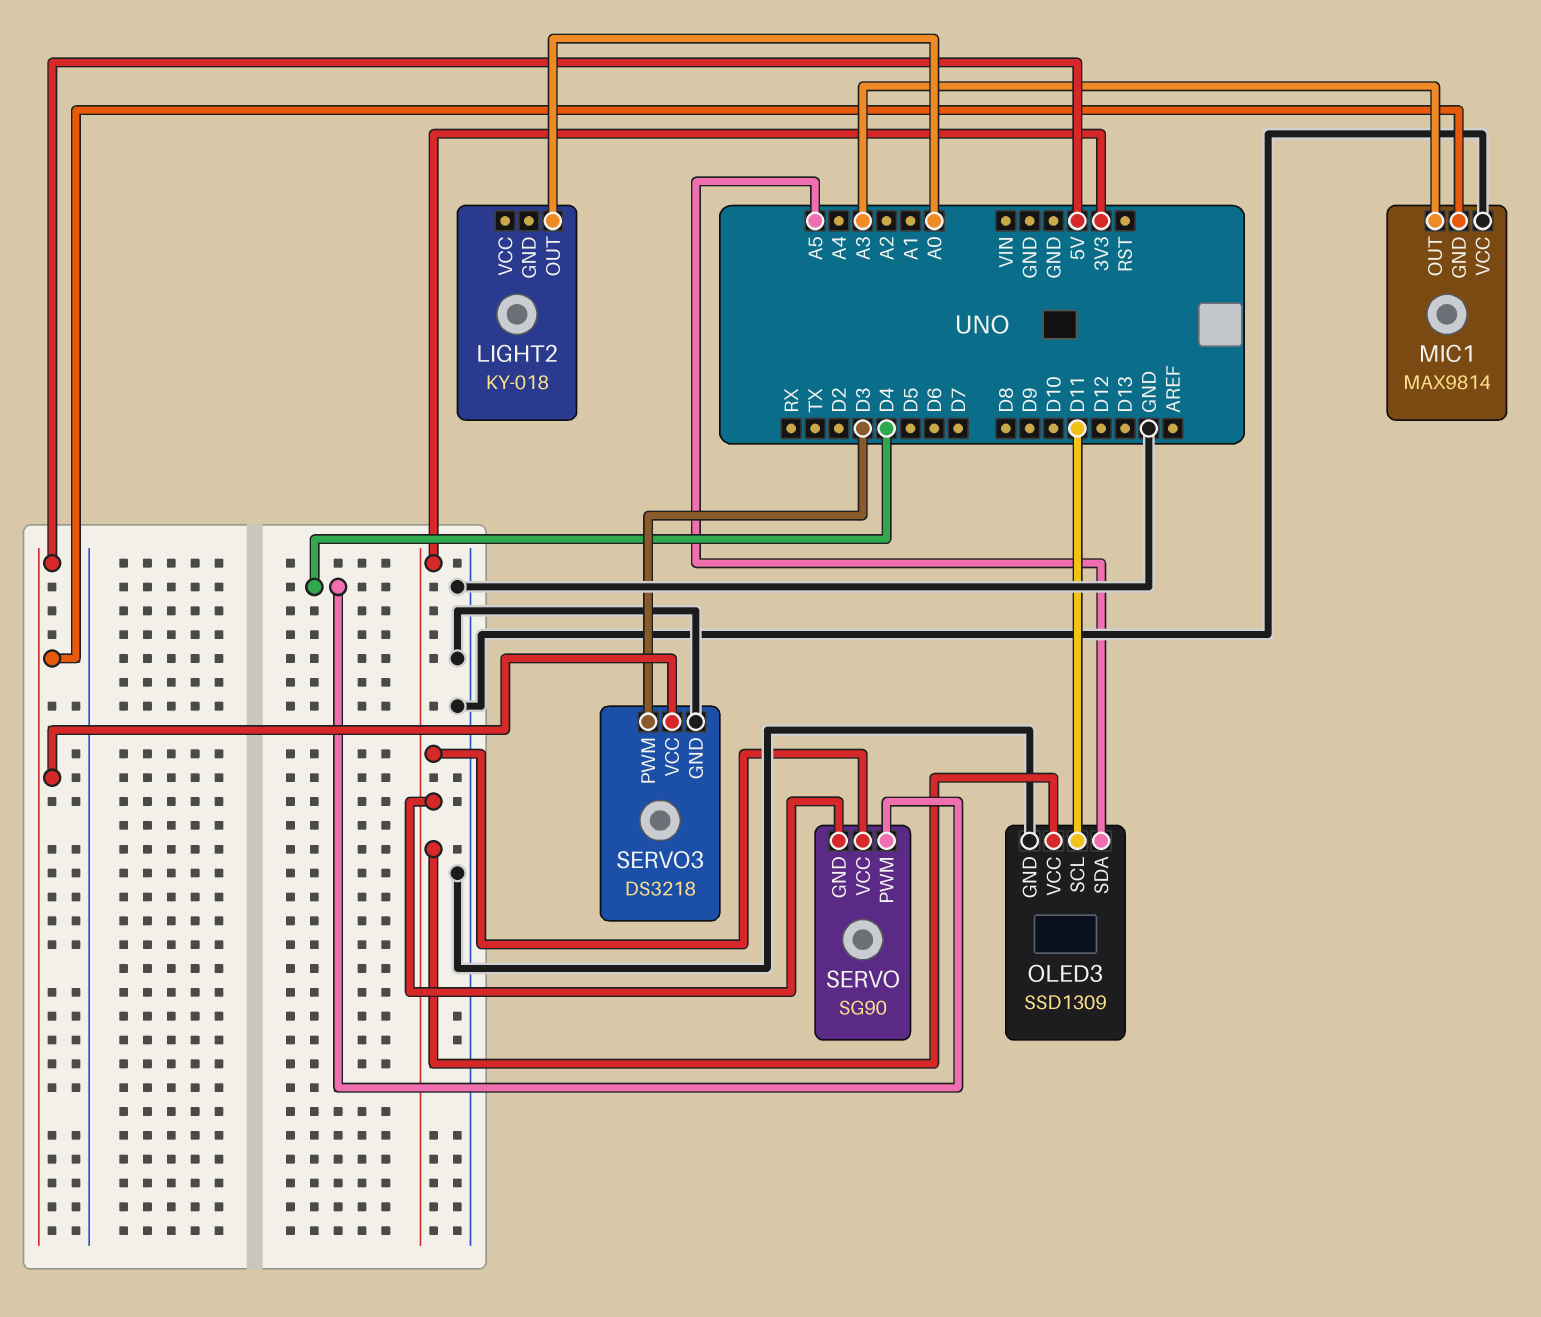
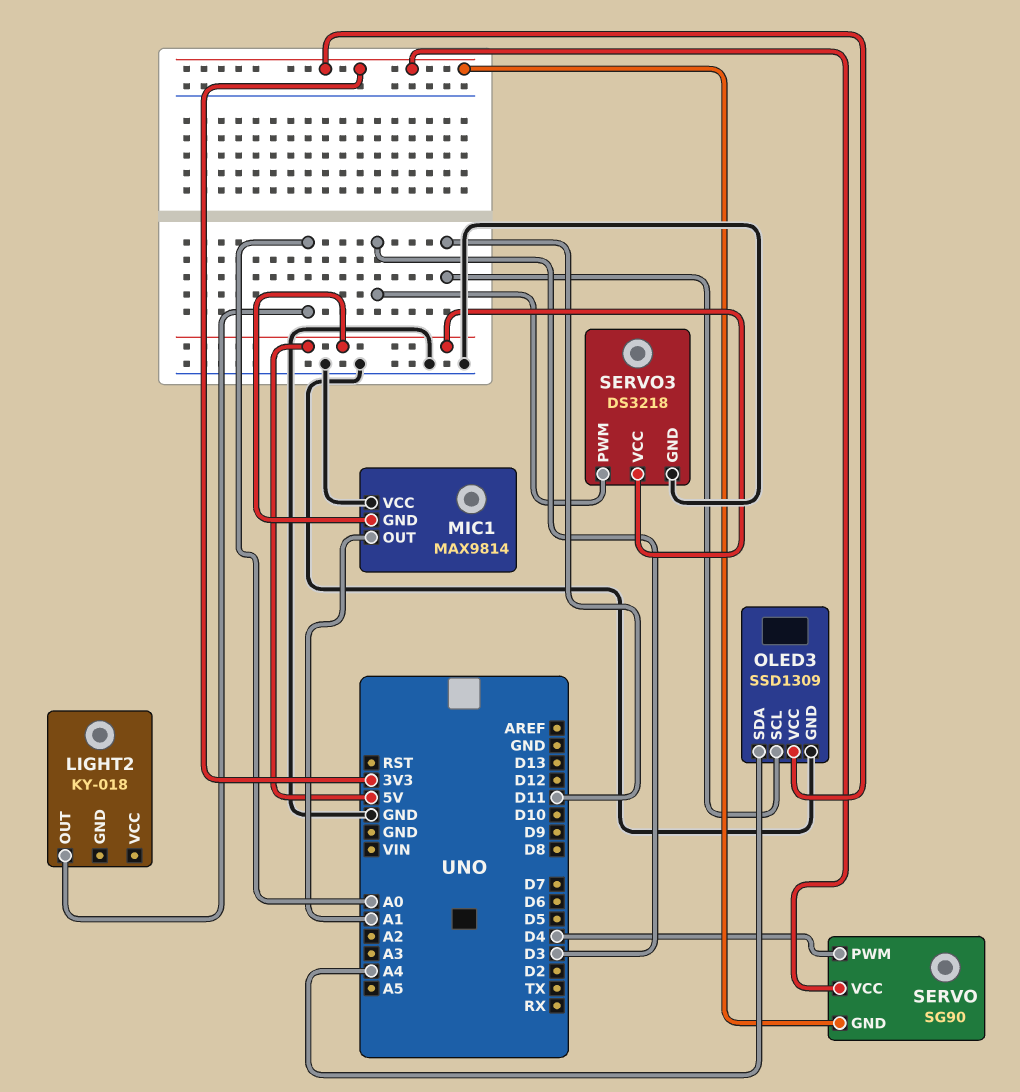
MIC1 pin OUT: A3 -> A1
OLED3 pin SDA: A5 -> A4

